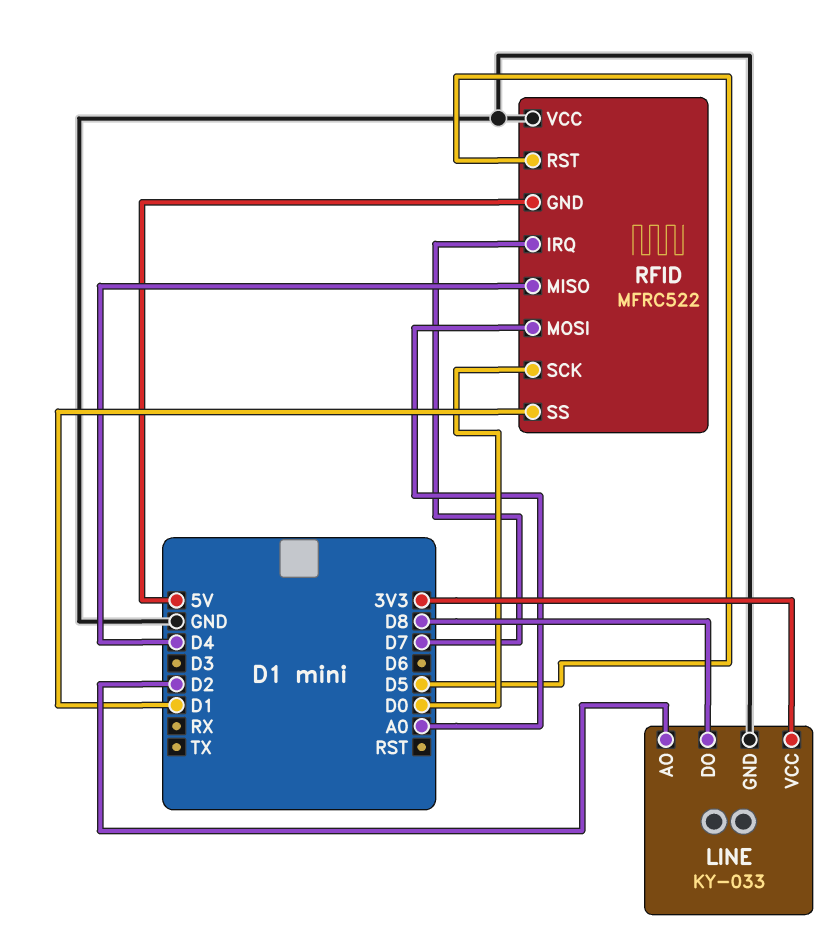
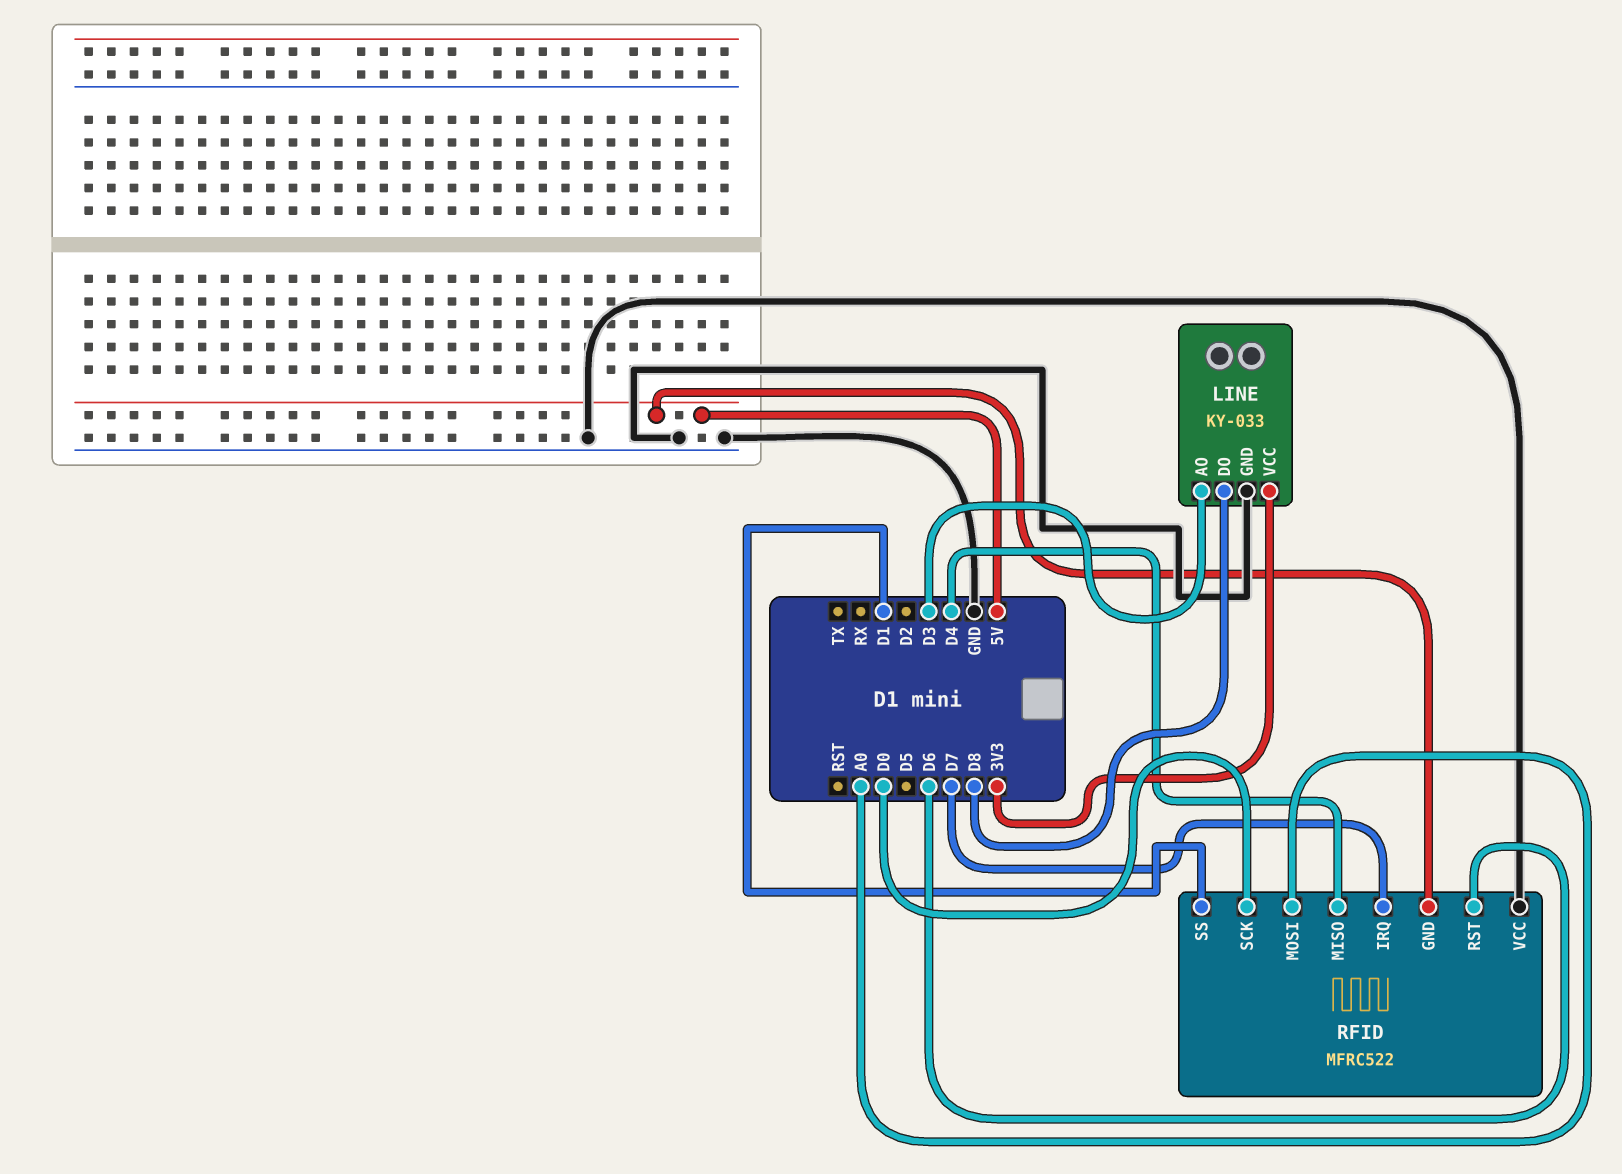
LINE pin AO: D2 -> D3
RFID pin RST: D5 -> D6

